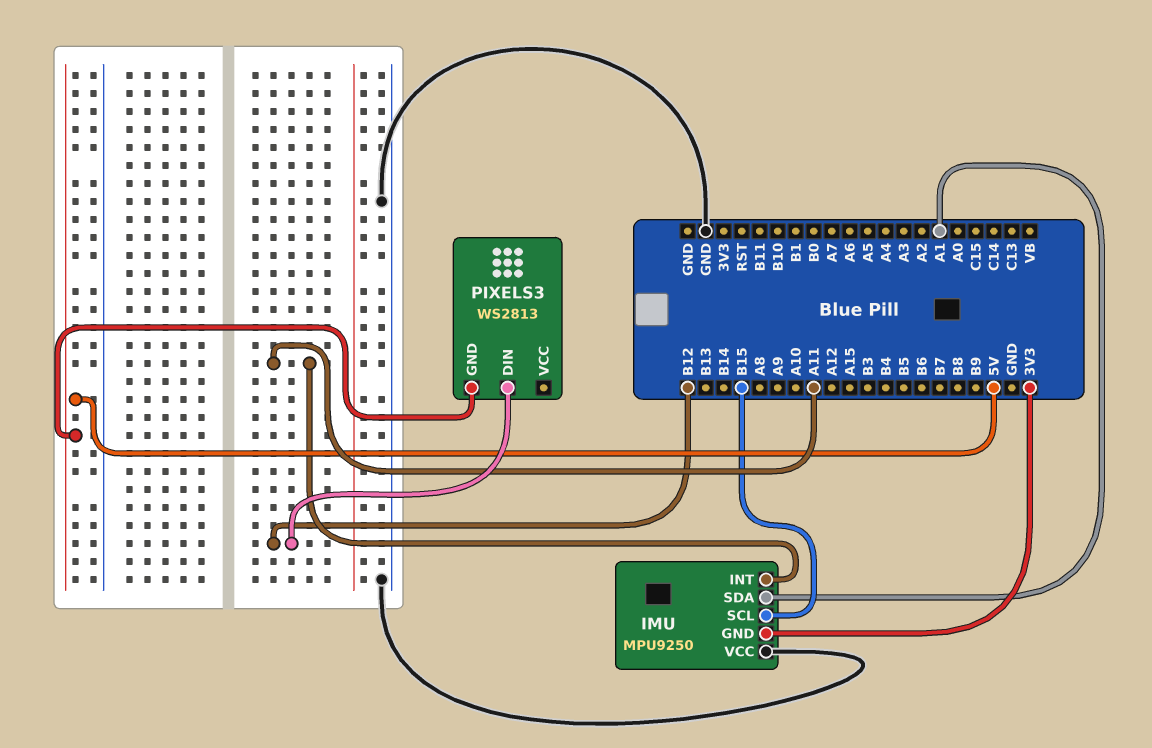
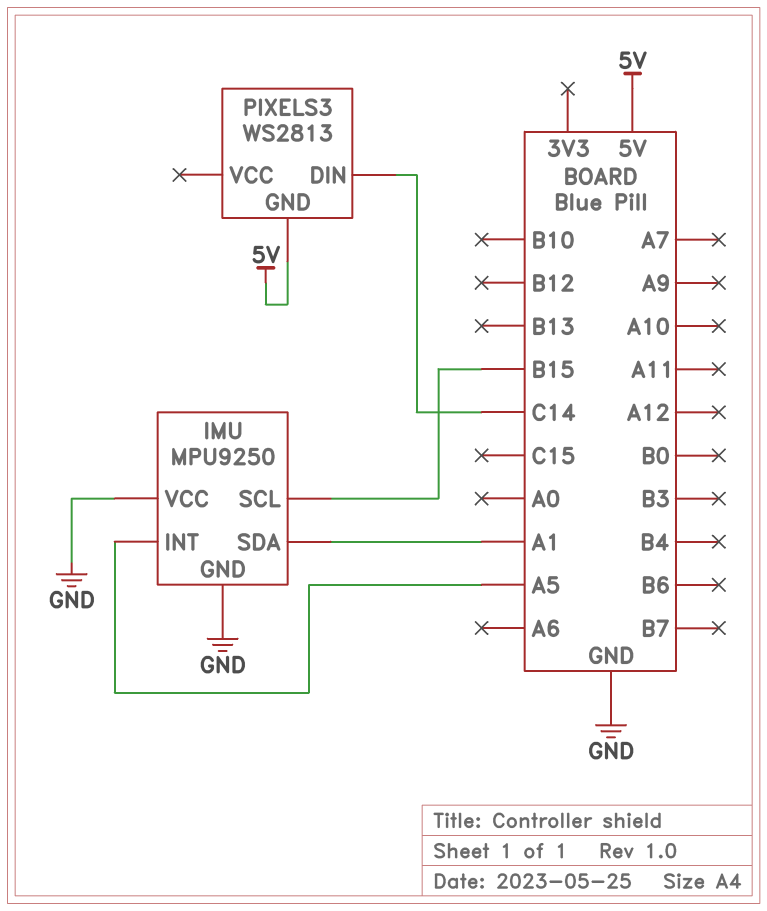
IMU pin GND: 3V3 -> GND
IMU pin INT: A11 -> A5
PIXELS3 pin DIN: B12 -> C14

